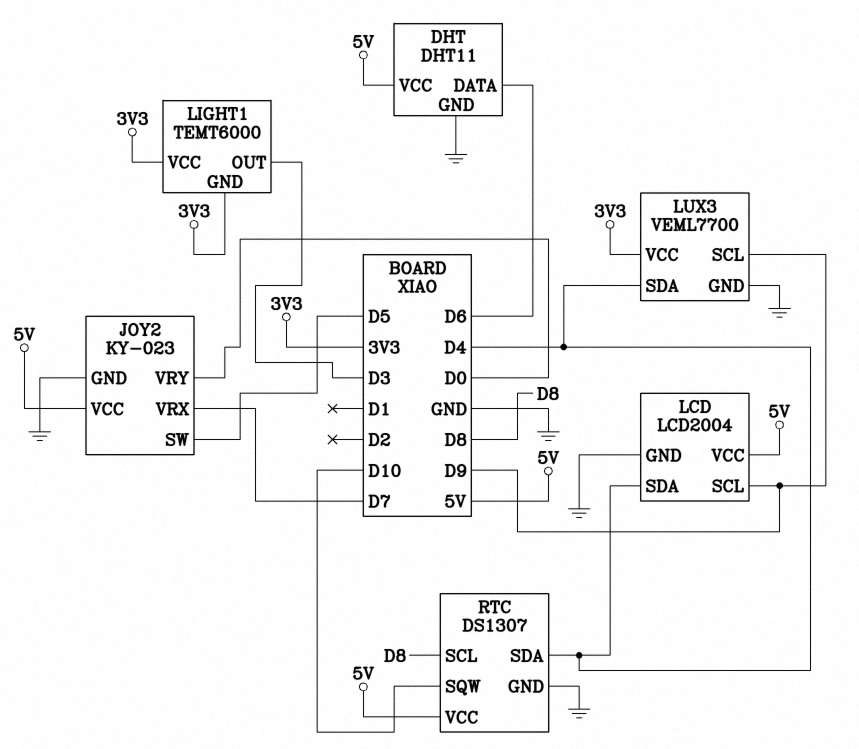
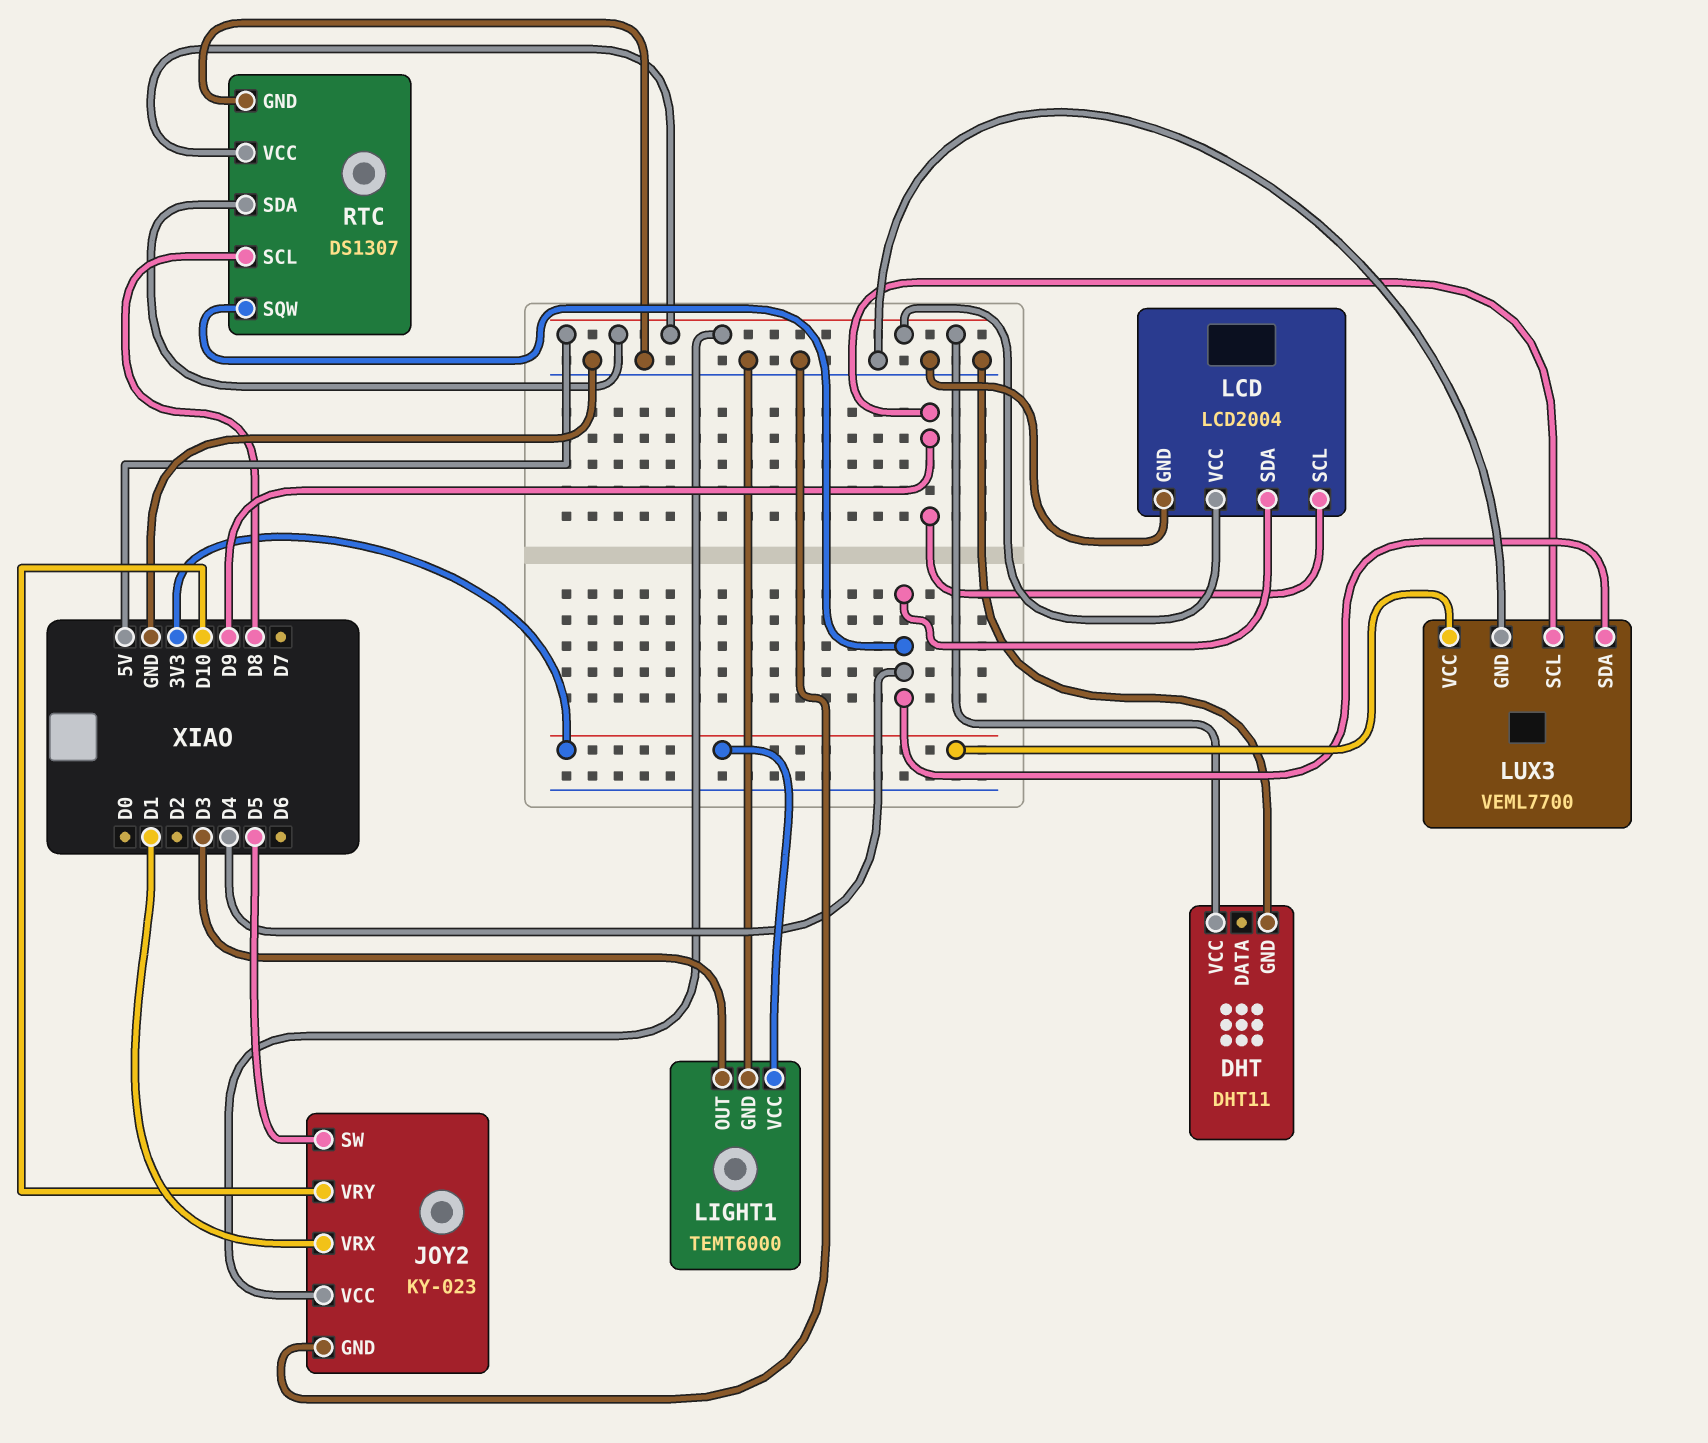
DHT pin DATA: D6 -> none
JOY2 pin VRX: D7 -> D1
JOY2 pin VRY: D0 -> D10
LIGHT1 pin GND: 3V3 -> GND
RTC pin SDA: D4 -> 5V
RTC pin SQW: D10 -> D4

